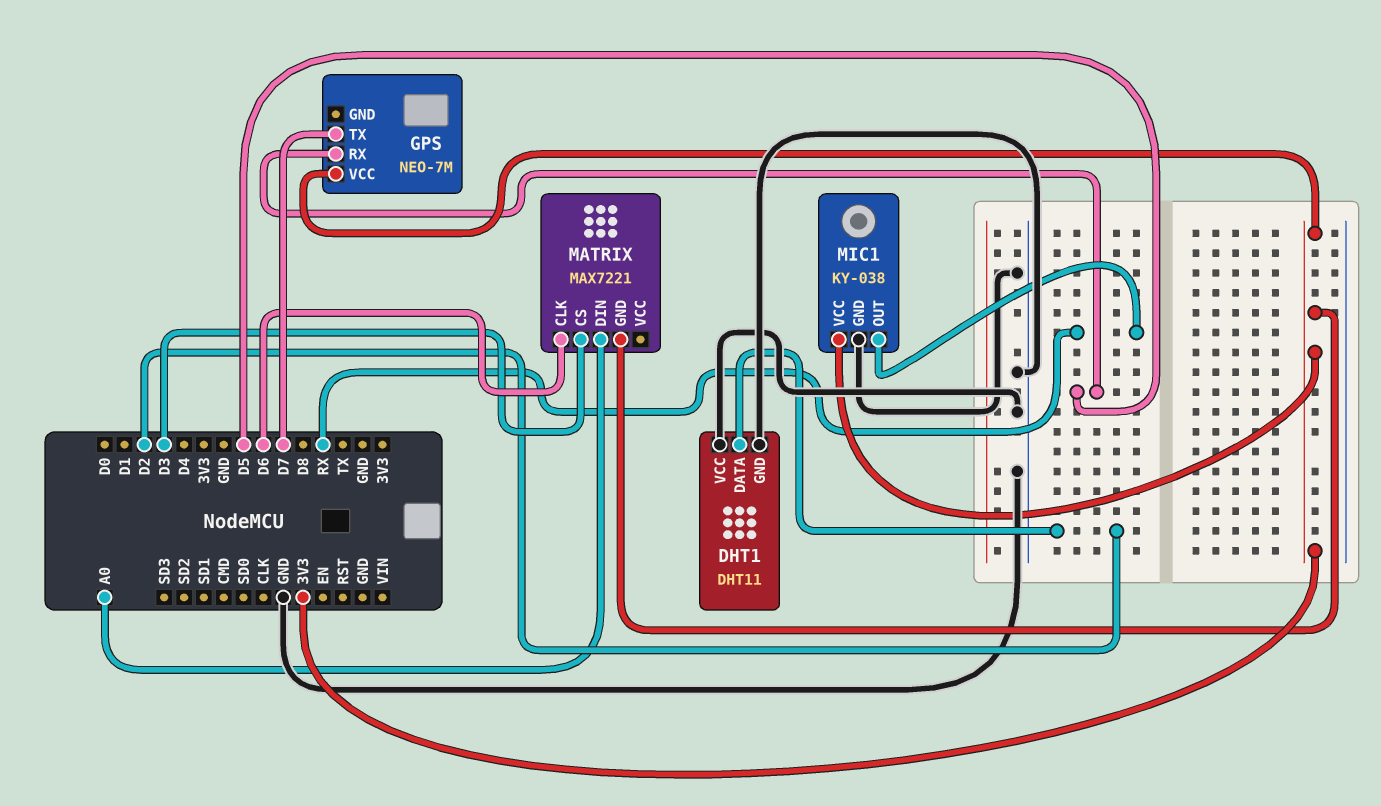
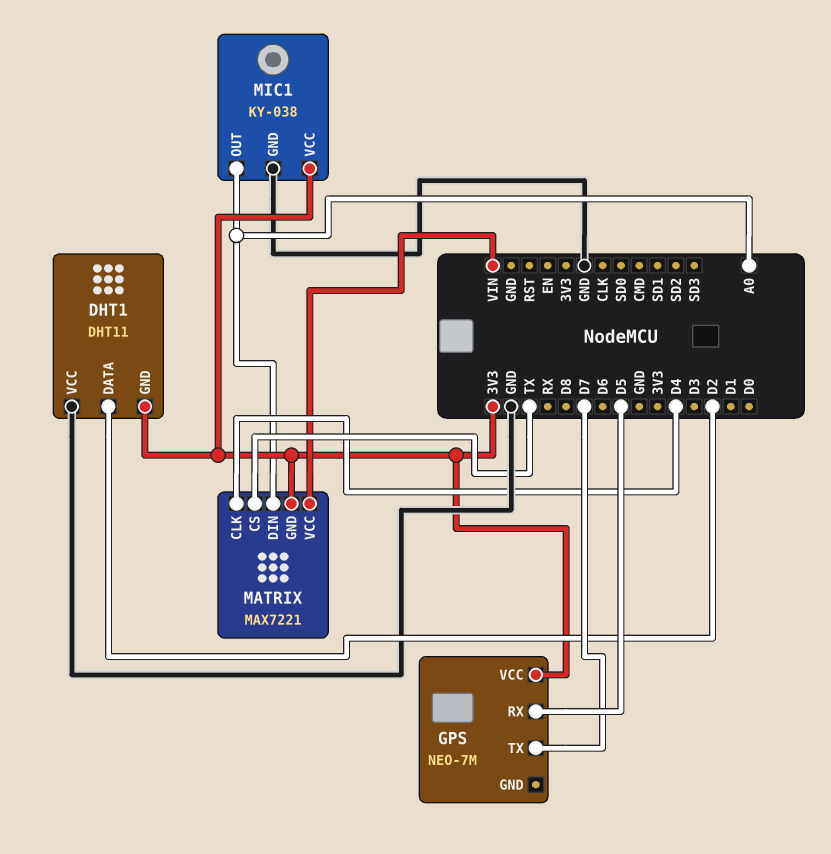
DHT1 pin GND: GND -> 3V3
MATRIX pin CLK: D6 -> D4
MATRIX pin CS: D3 -> TX
MATRIX pin VCC: none -> VIN
MIC1 pin OUT: RX -> A0

